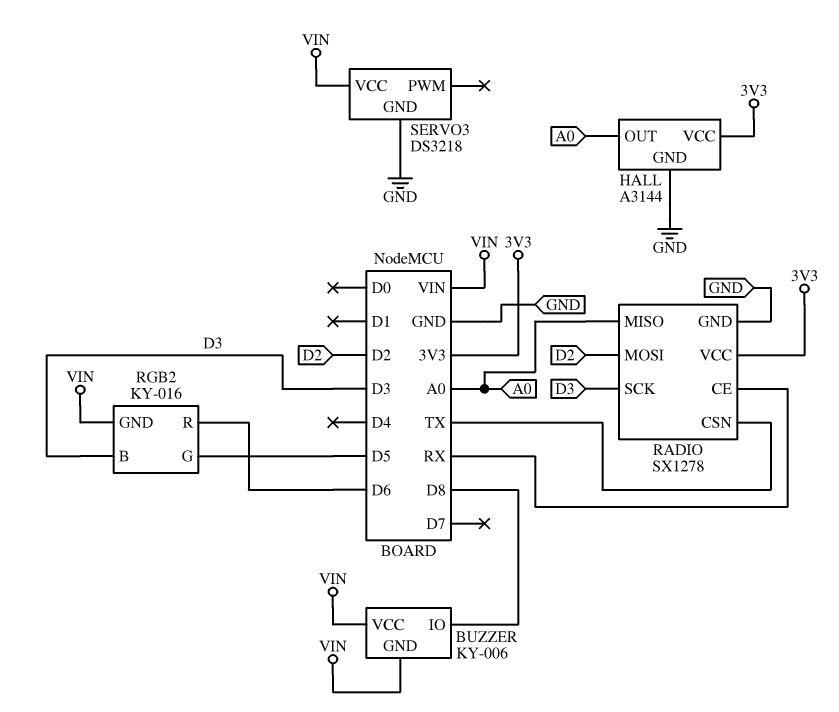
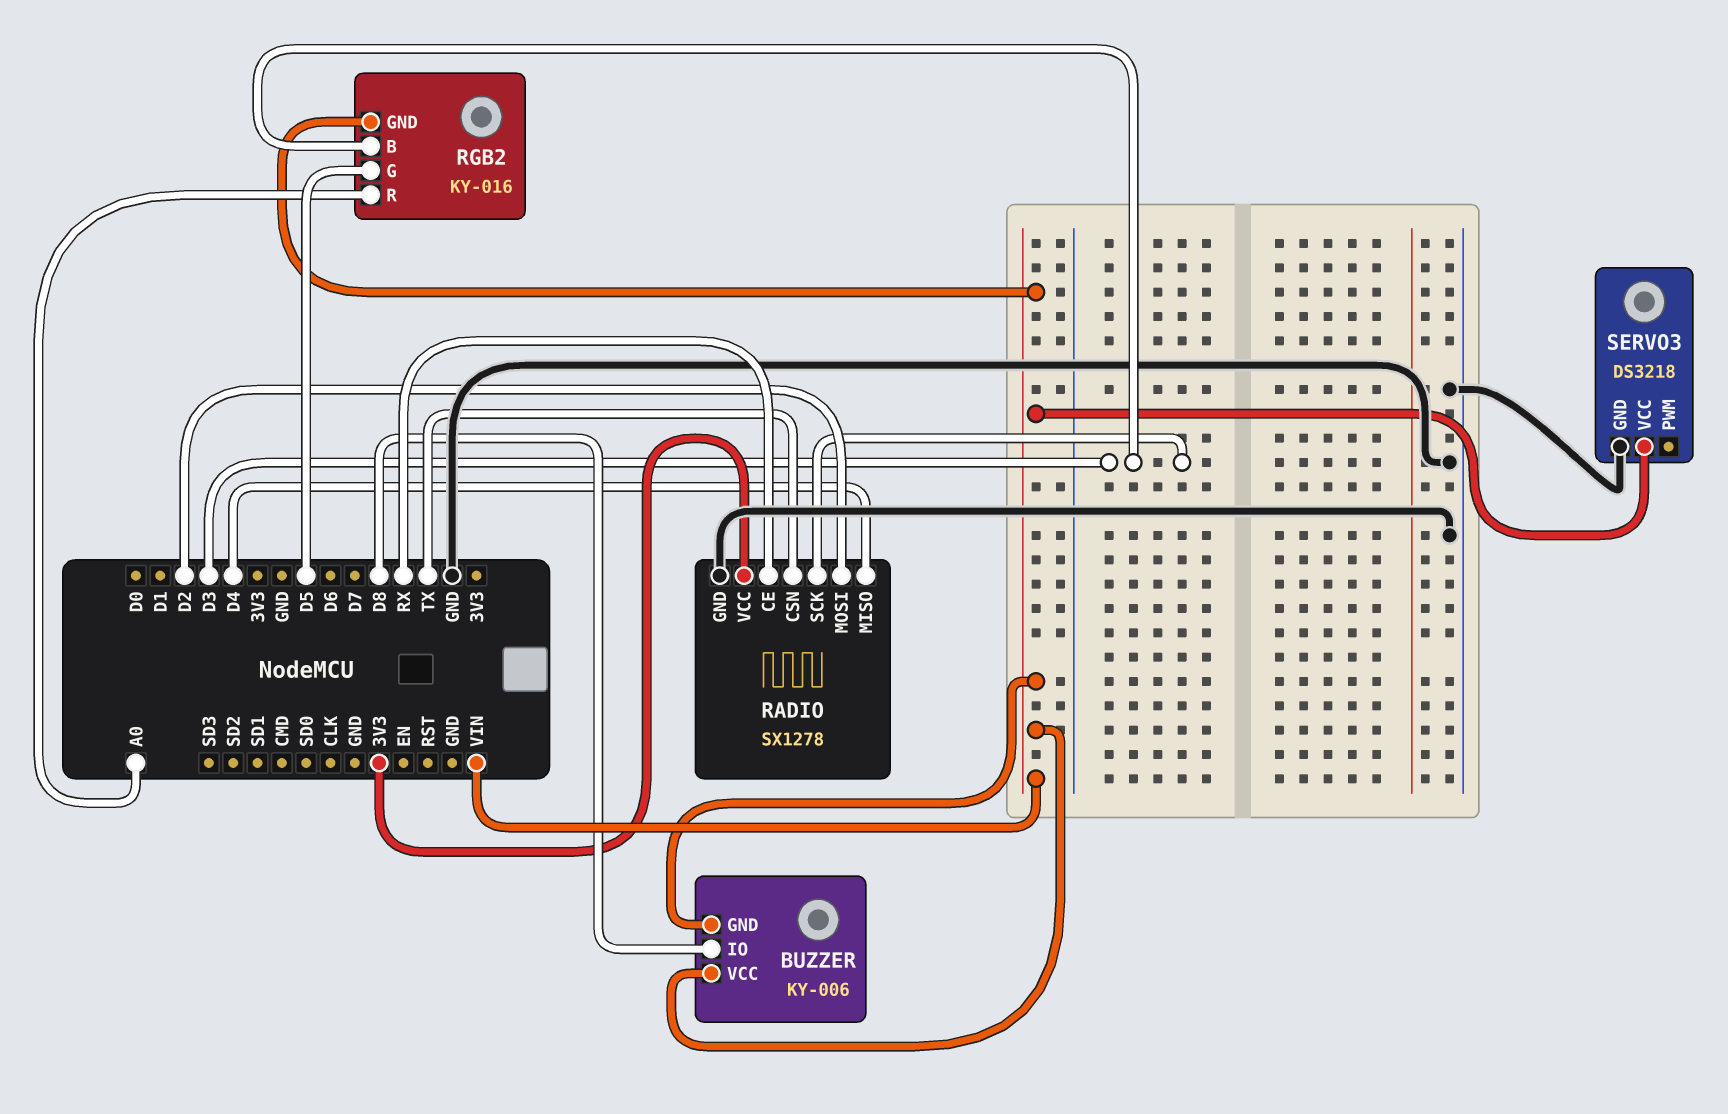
HALL: A3144 -> none
HALL pin GND: GND -> none
HALL pin OUT: A0 -> none
HALL pin VCC: 3V3 -> none
RADIO pin MISO: A0 -> D4
RGB2 pin R: D6 -> A0

